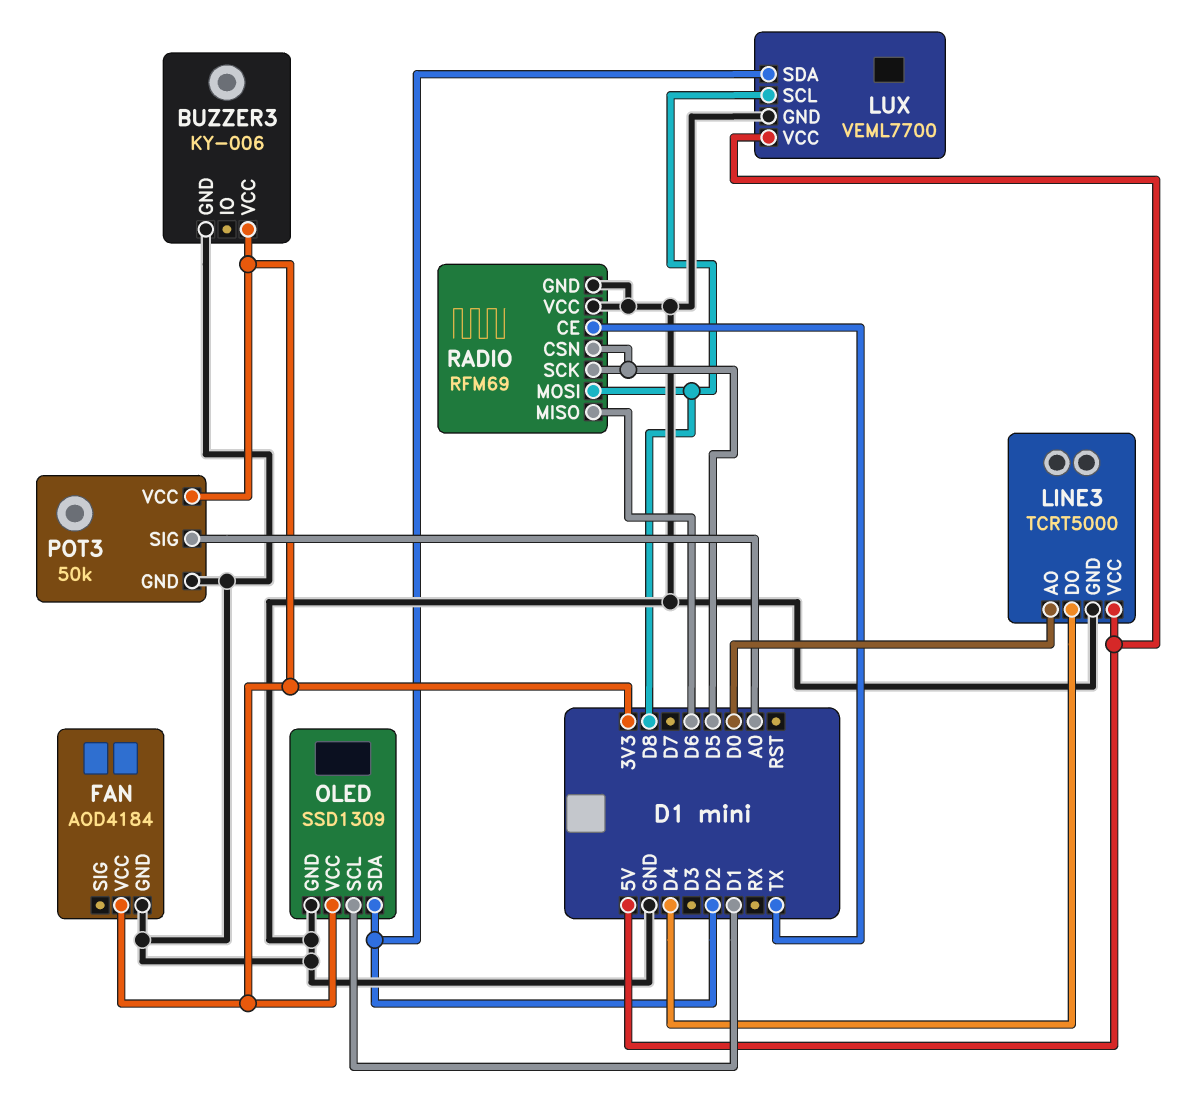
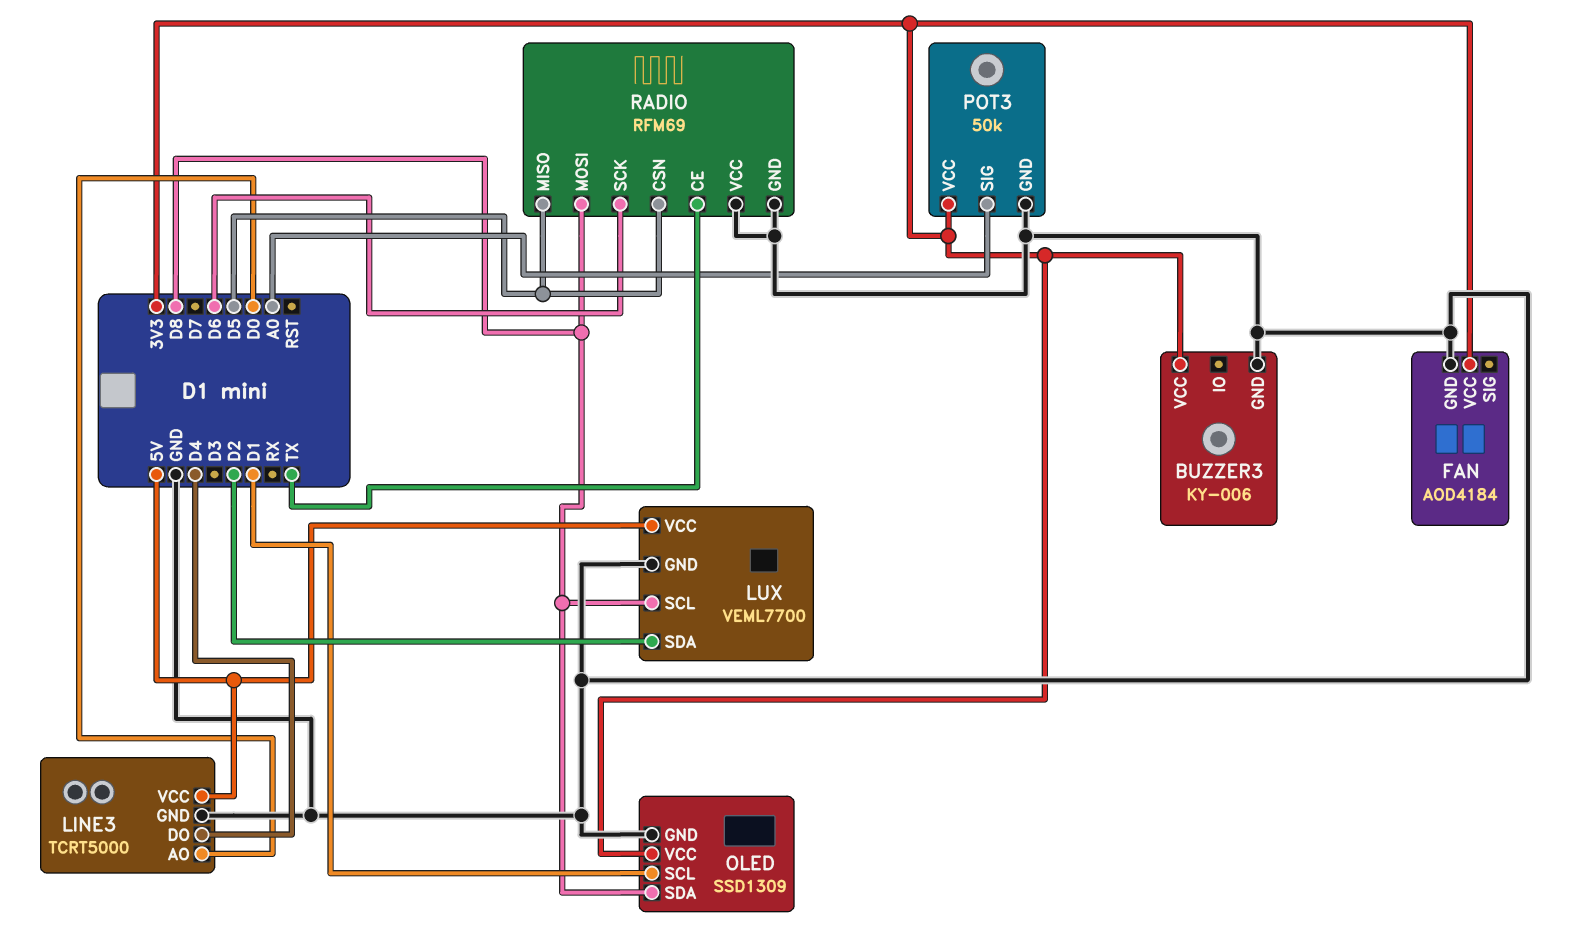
OLED pin SDA: D2 -> D8
RADIO pin MISO: D6 -> D5
RADIO pin SCK: D5 -> D6

